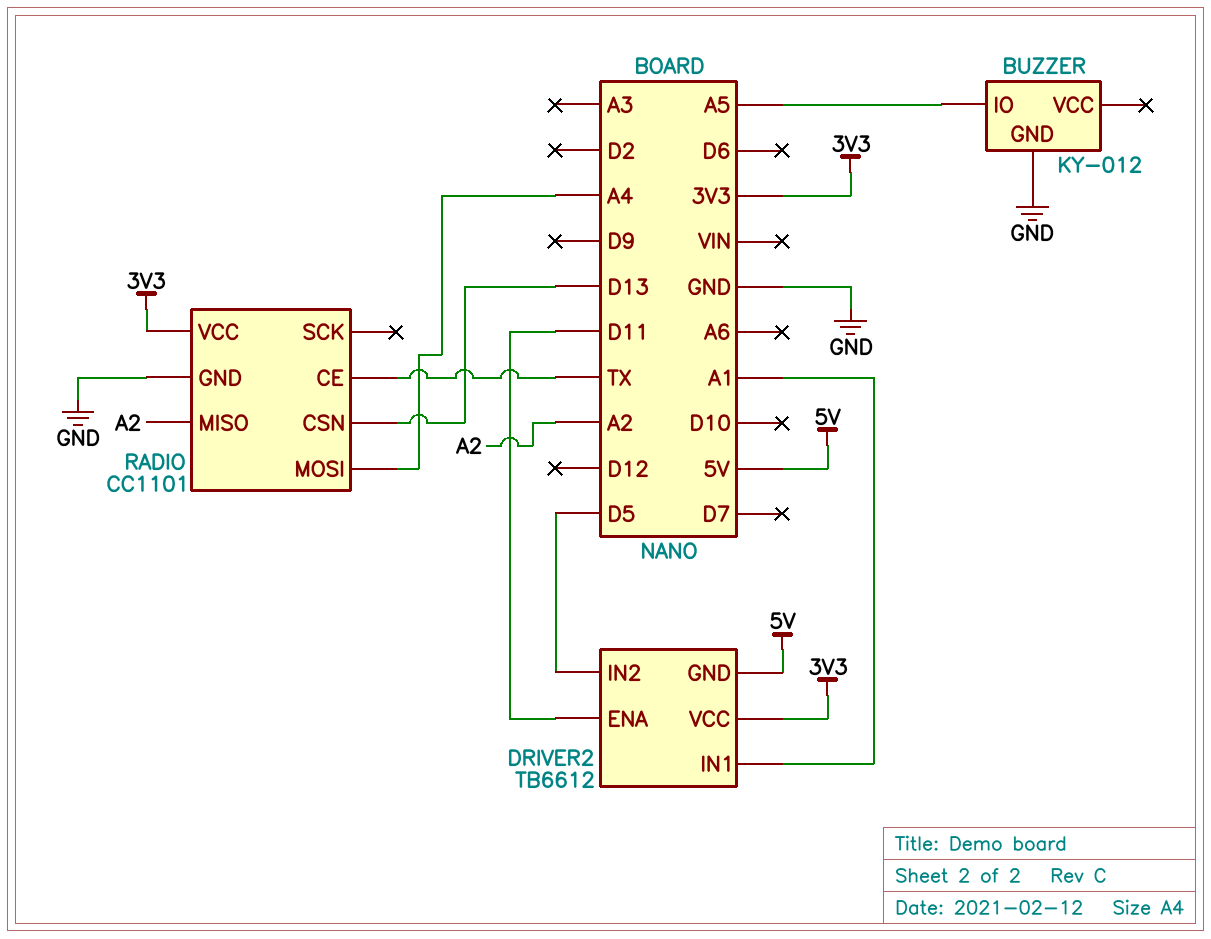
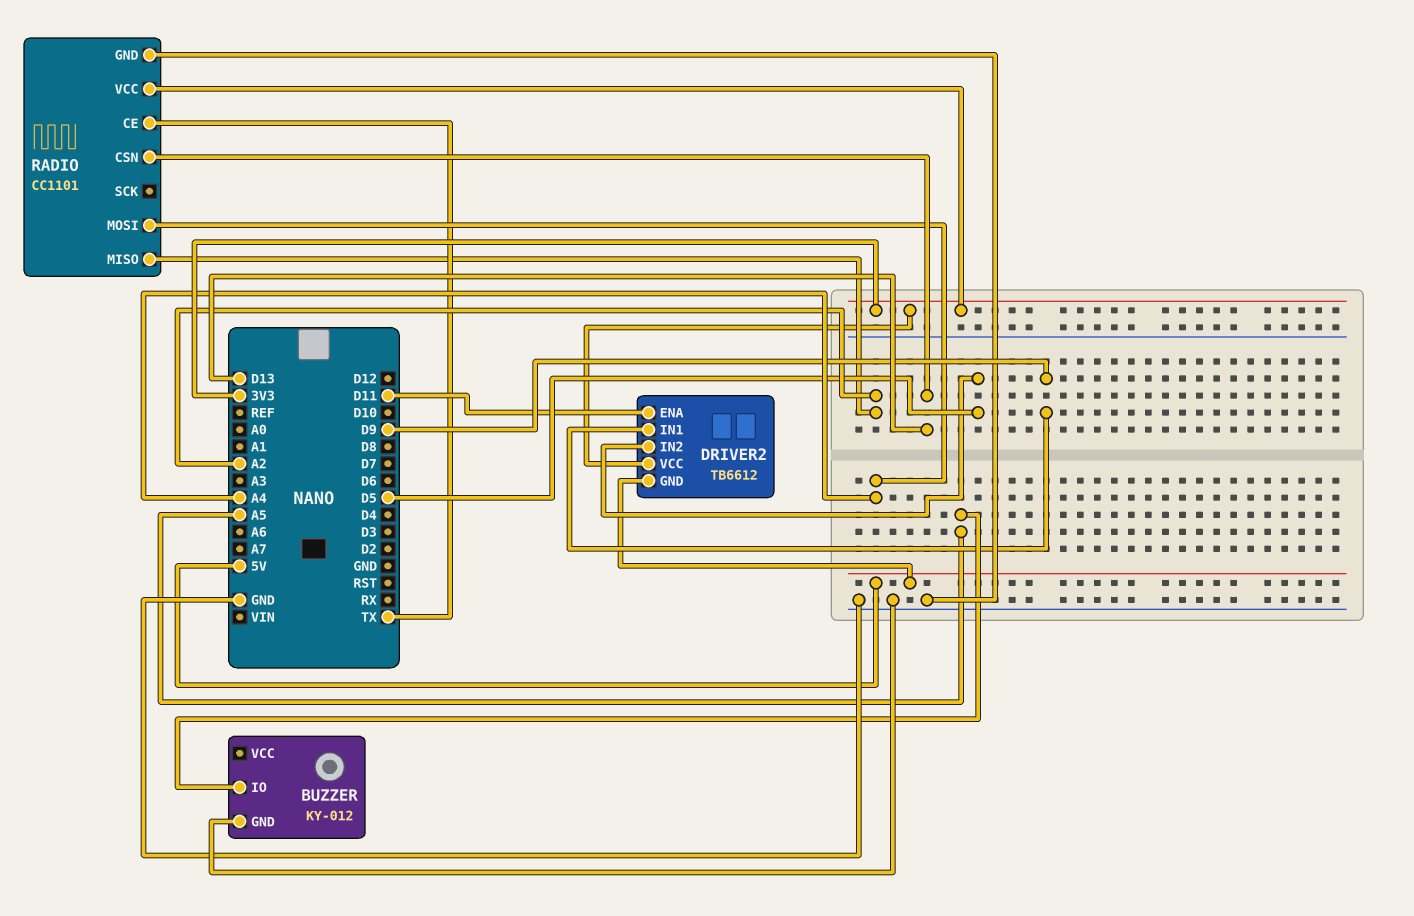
DRIVER2 pin IN1: A1 -> D9

